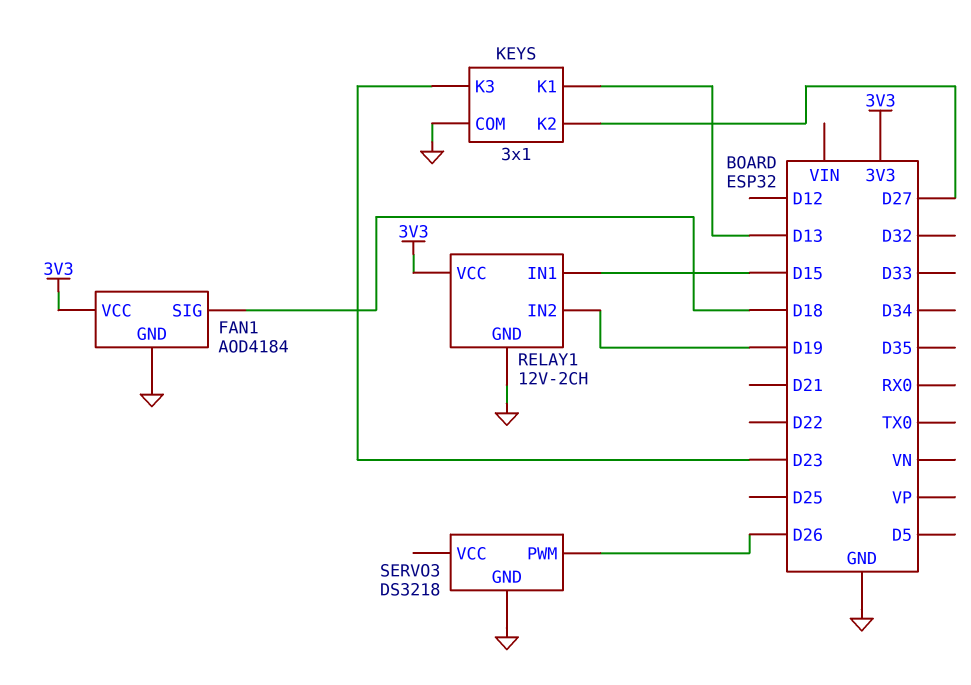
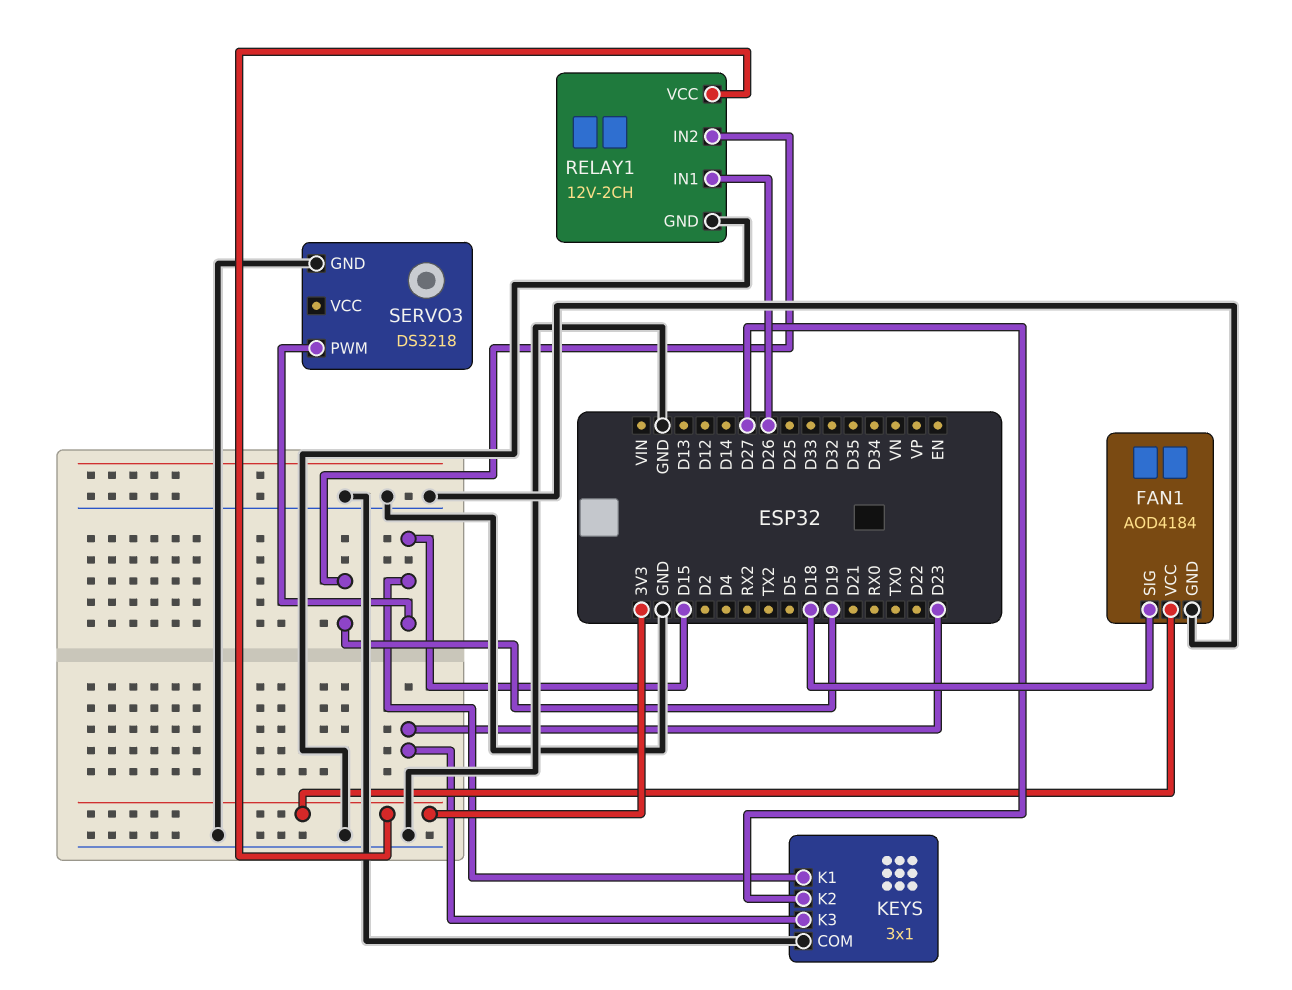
KEYS pin K1: D13 -> D15
RELAY1 pin IN1: D15 -> D26
SERVO3 pin PWM: D26 -> D15

